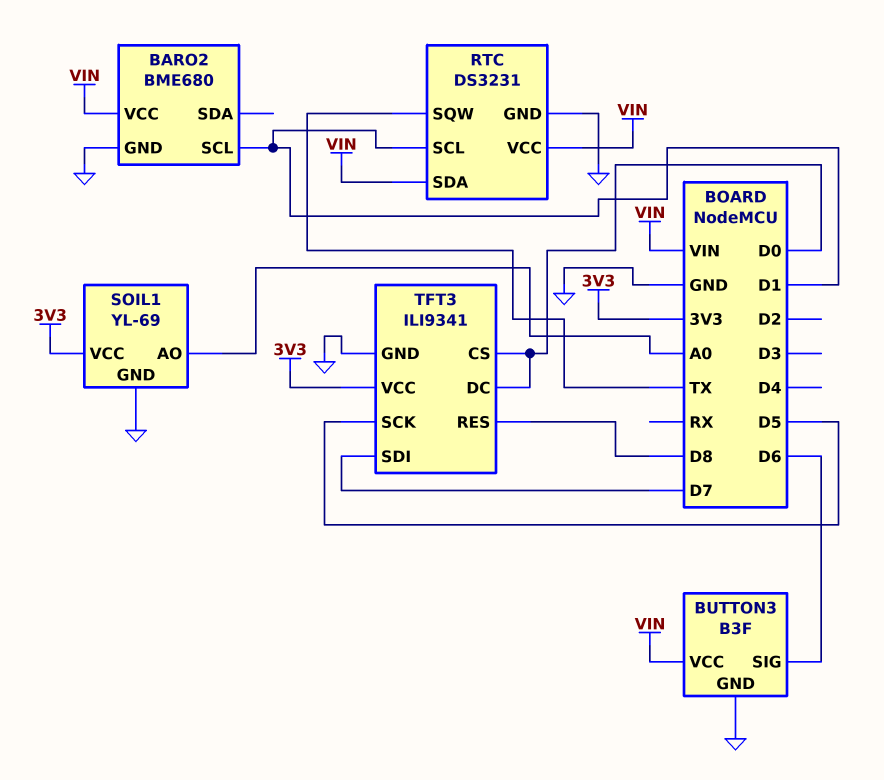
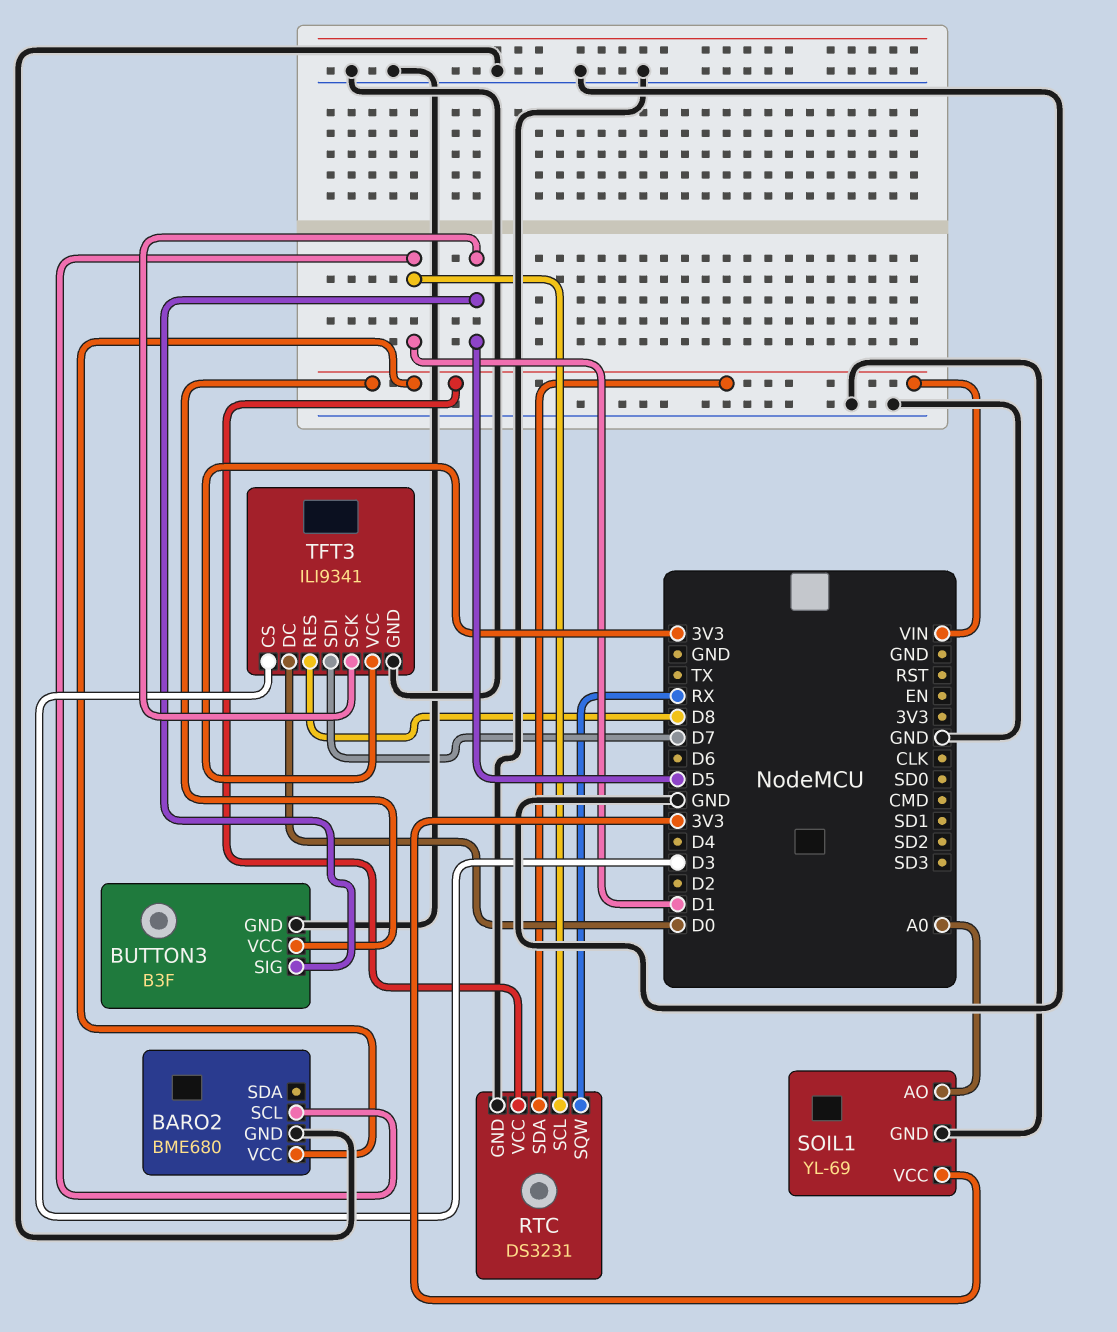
BUTTON3 pin SIG: D6 -> D5
RTC pin SQW: TX -> RX
TFT3 pin CS: D0 -> D3

